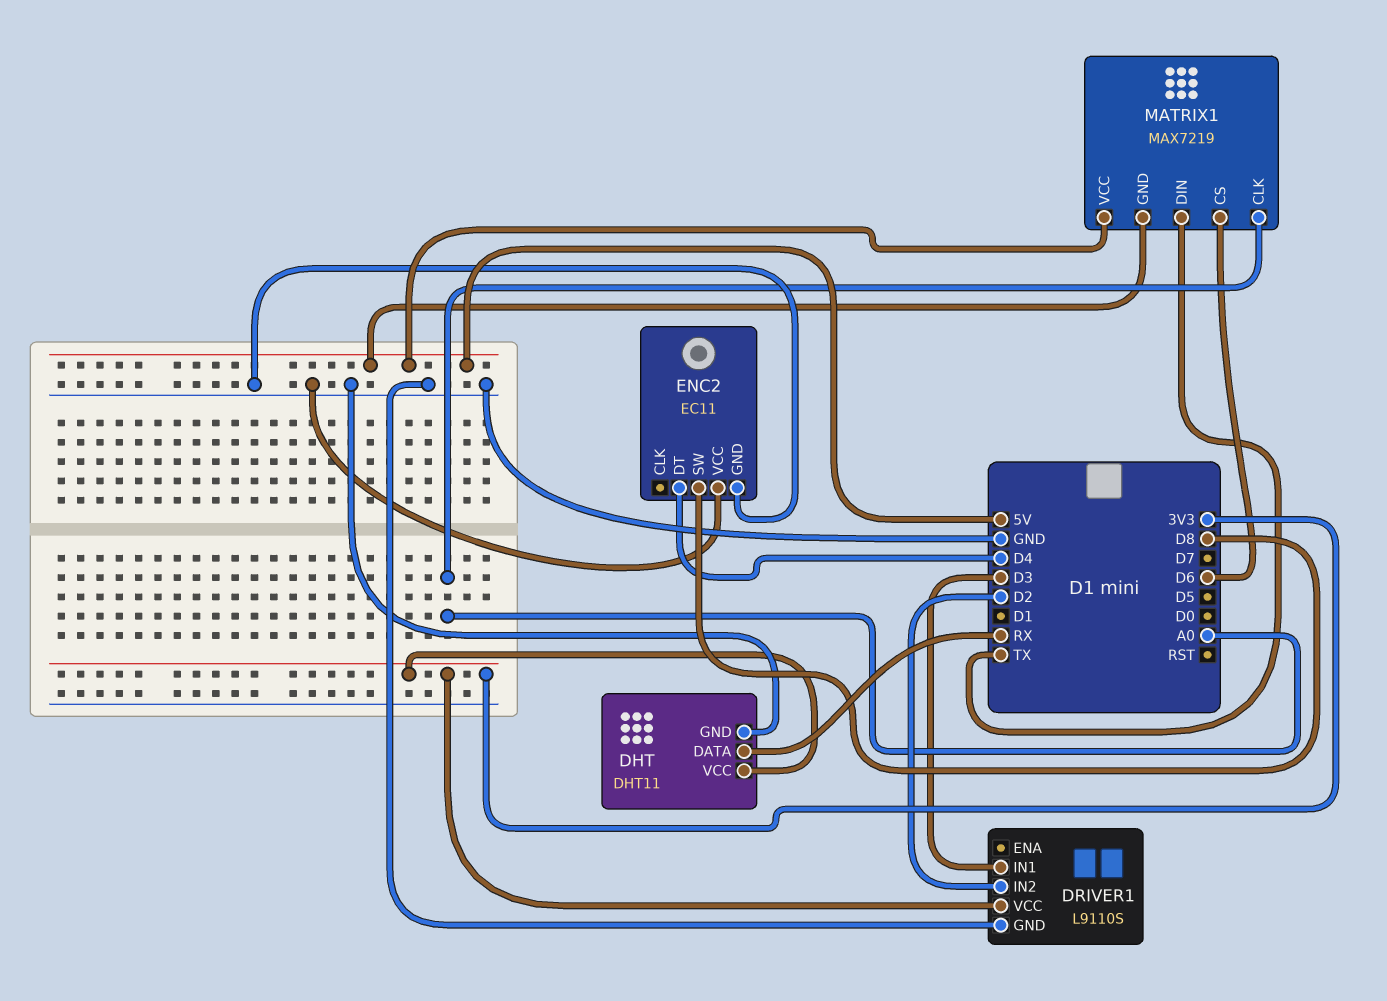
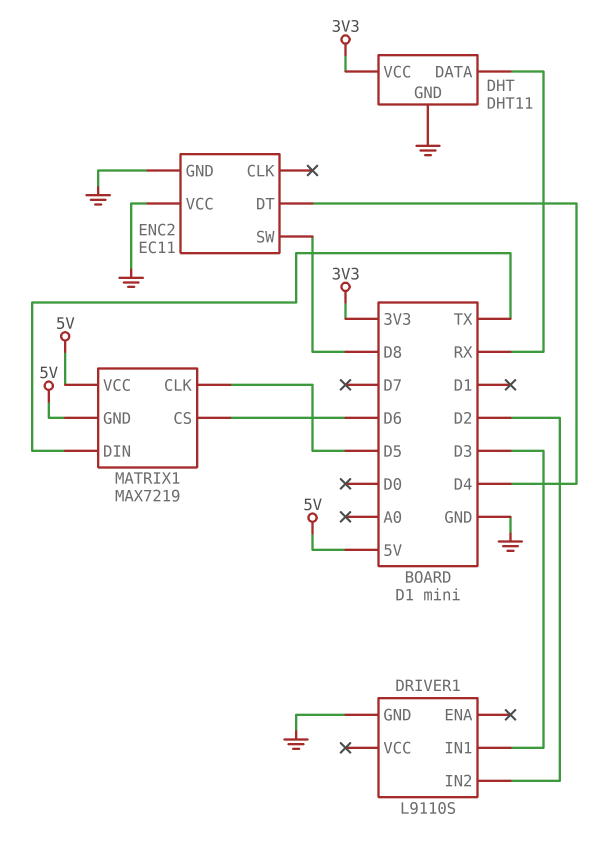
DRIVER1 pin VCC: 3V3 -> none
MATRIX1 pin CLK: A0 -> D5

